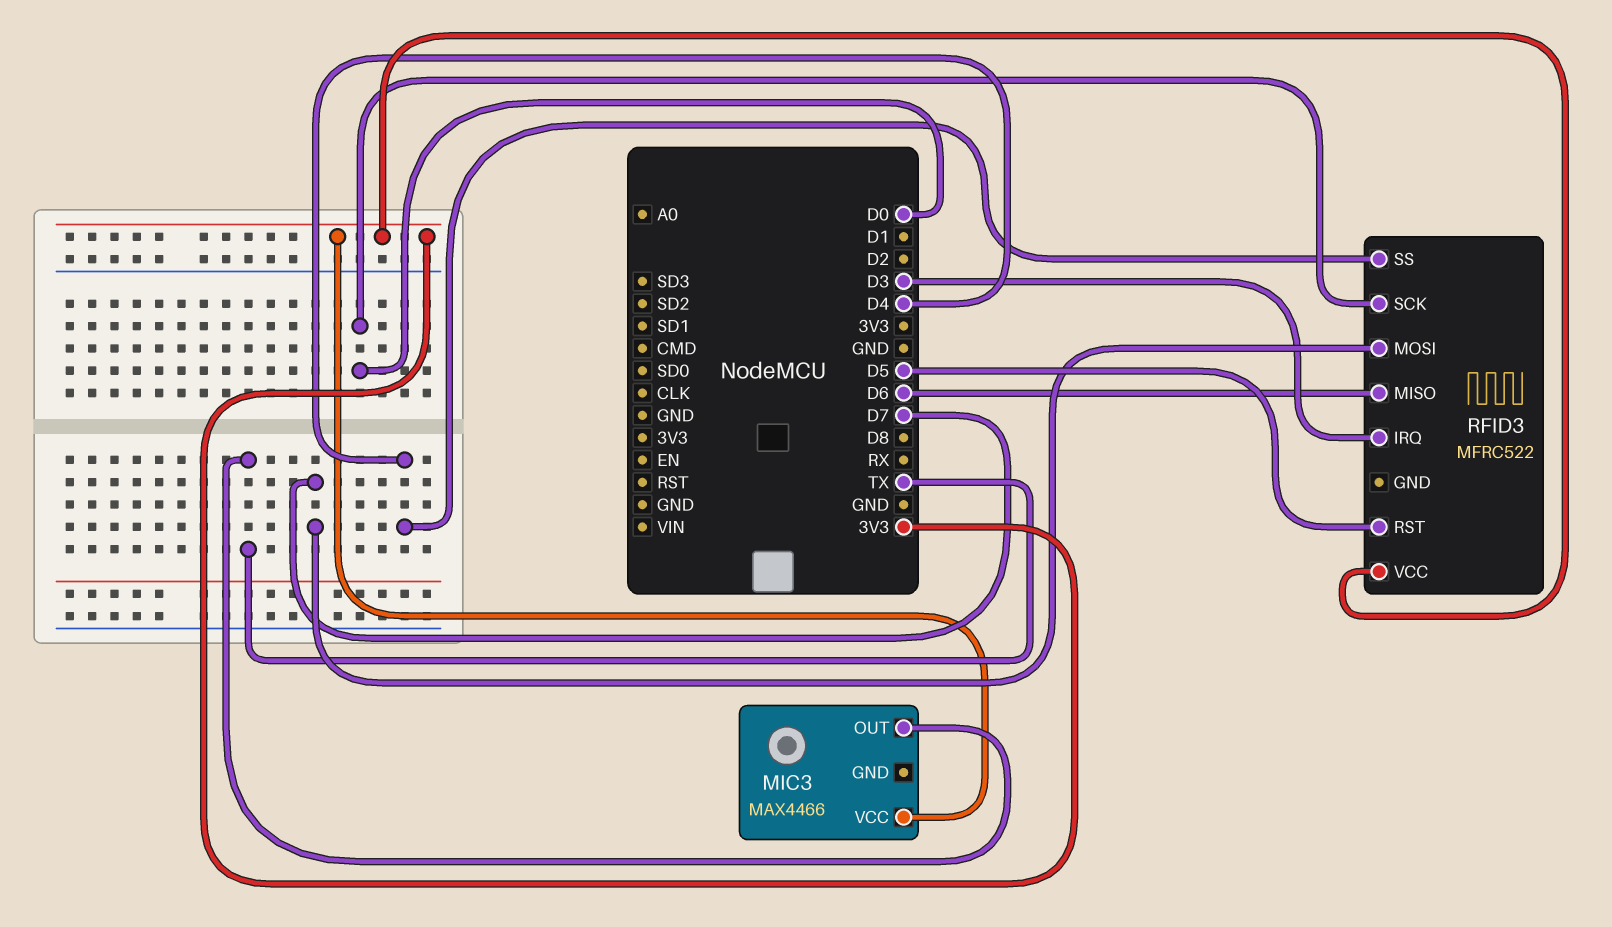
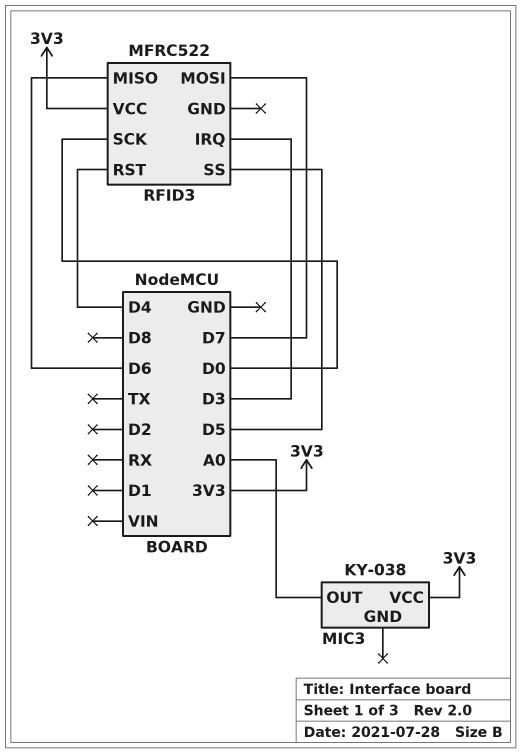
MIC3: MAX4466 -> KY-038
MIC3 pin OUT: TX -> A0
RFID3 pin RST: D5 -> D4
RFID3 pin SS: D4 -> D5

